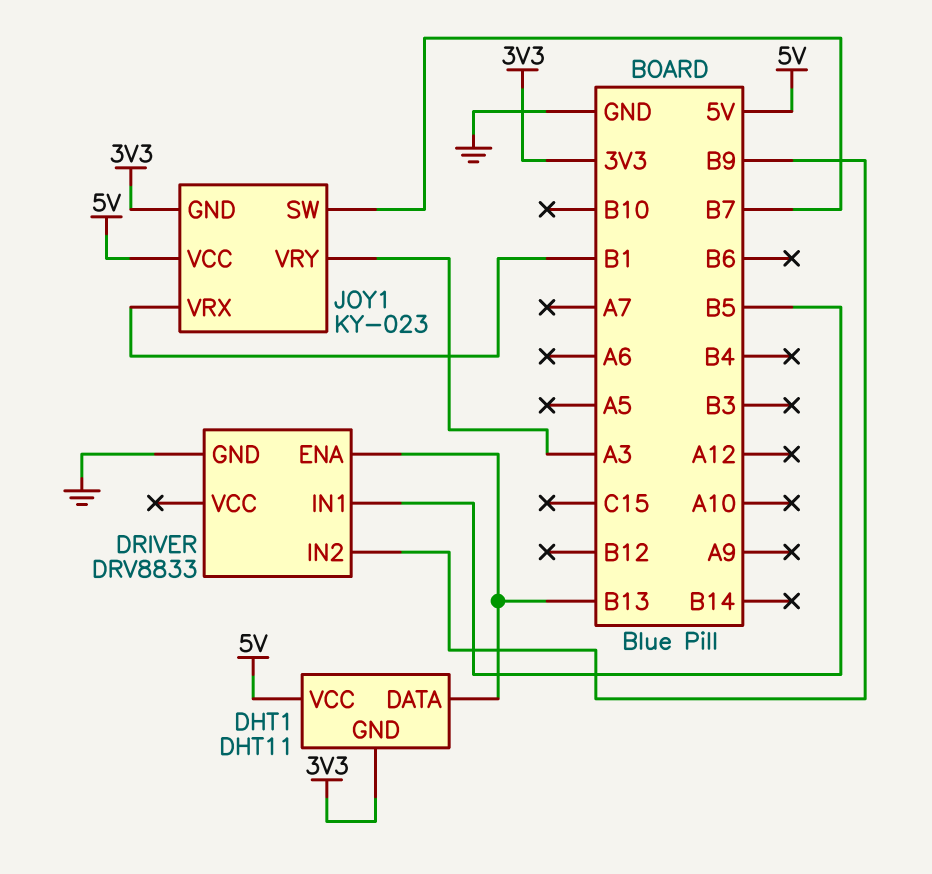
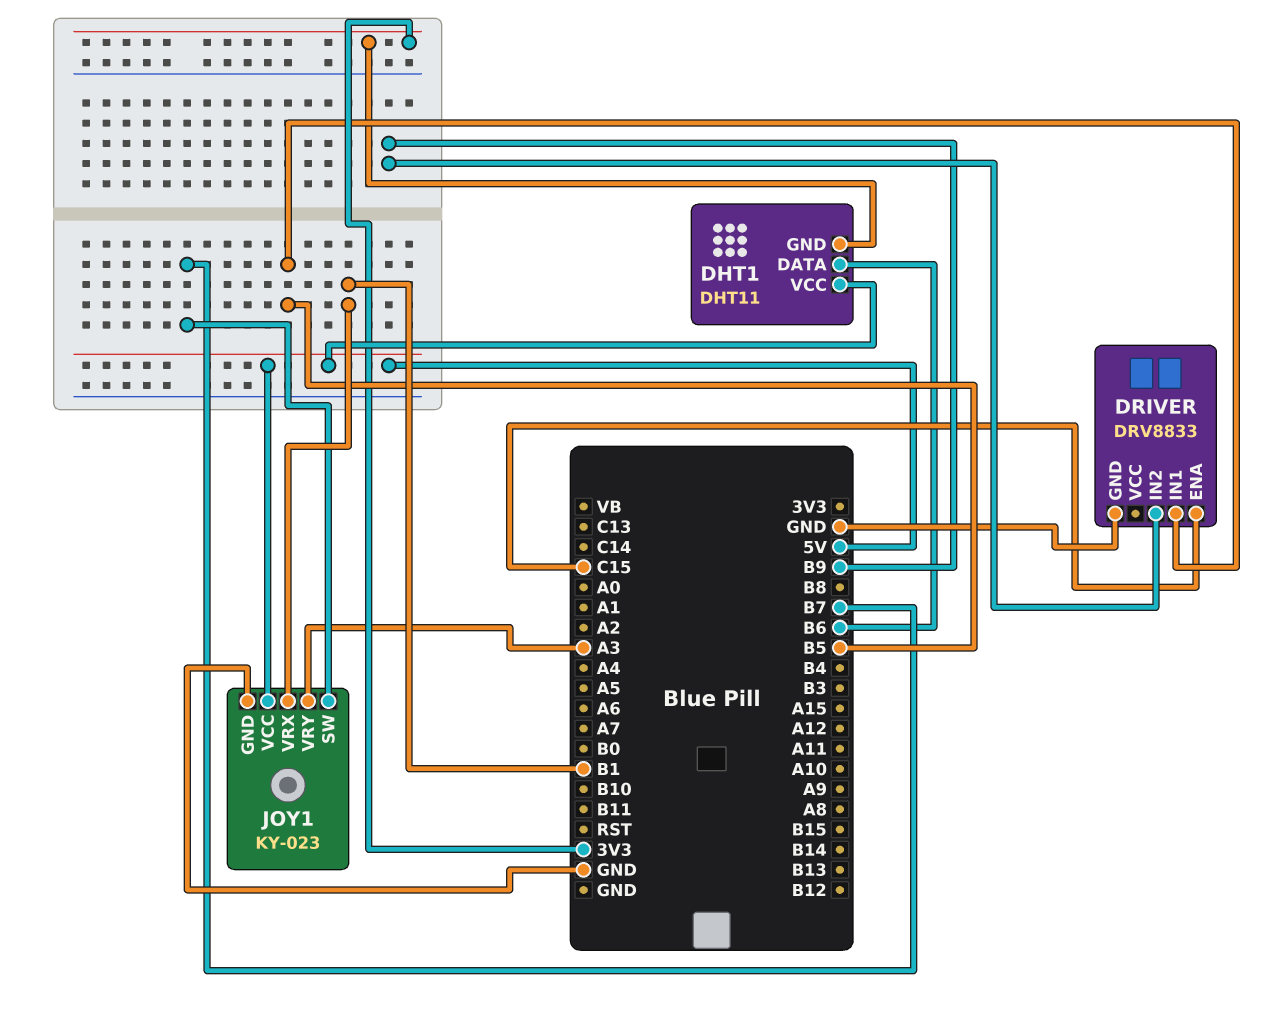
DHT1 pin DATA: B13 -> B6
DRIVER pin ENA: B13 -> C15
JOY1 pin GND: 3V3 -> GND

